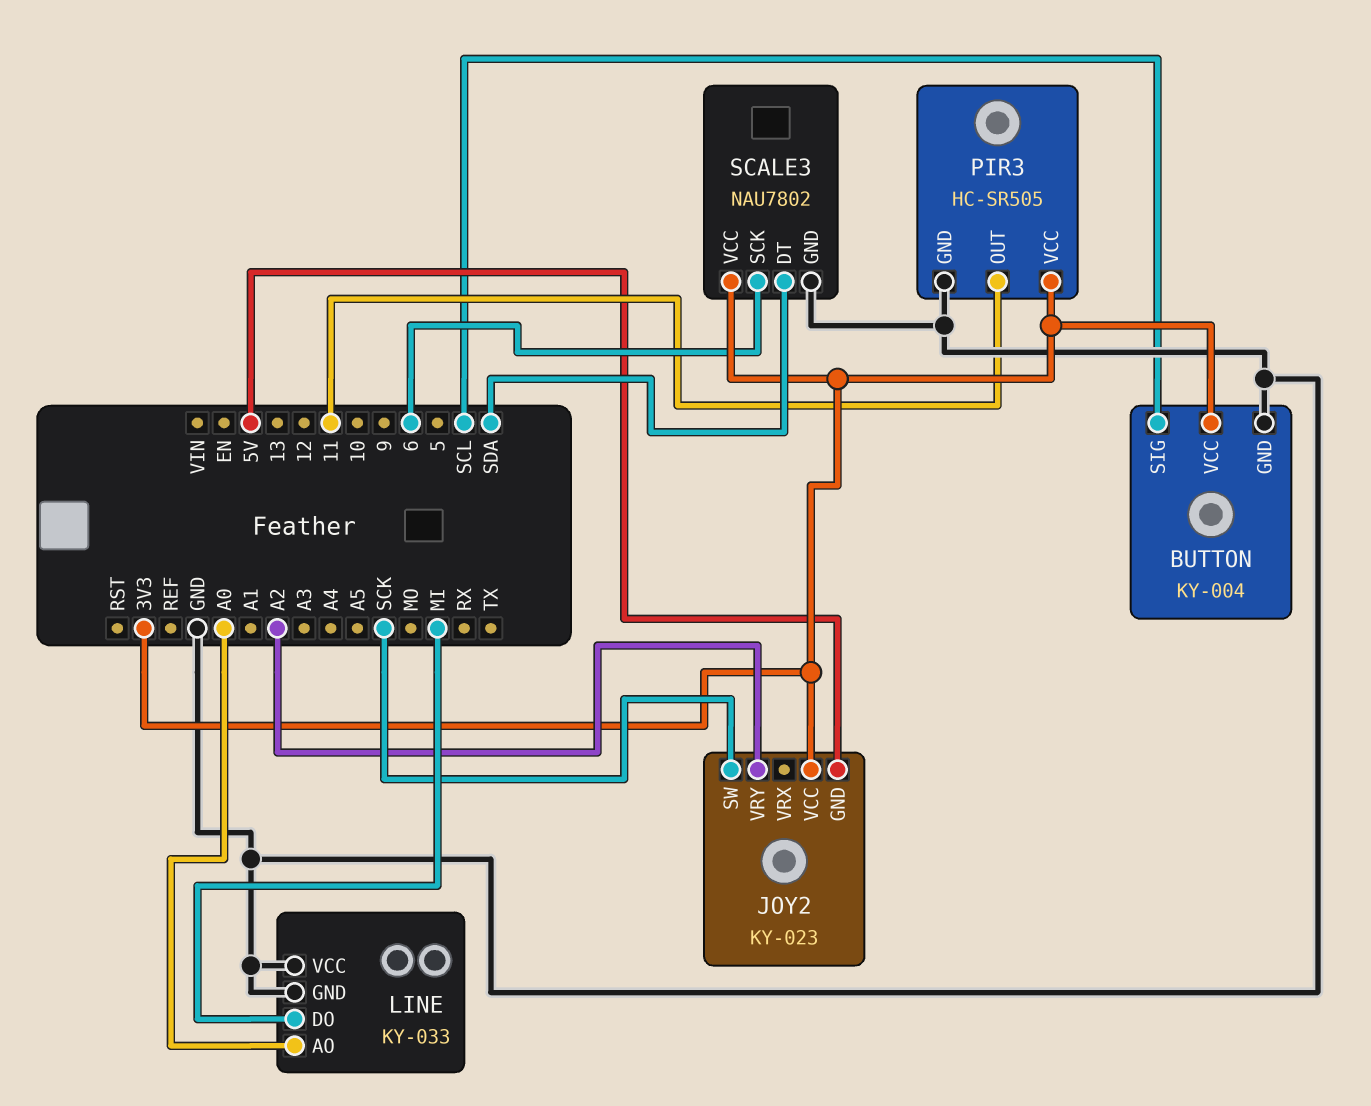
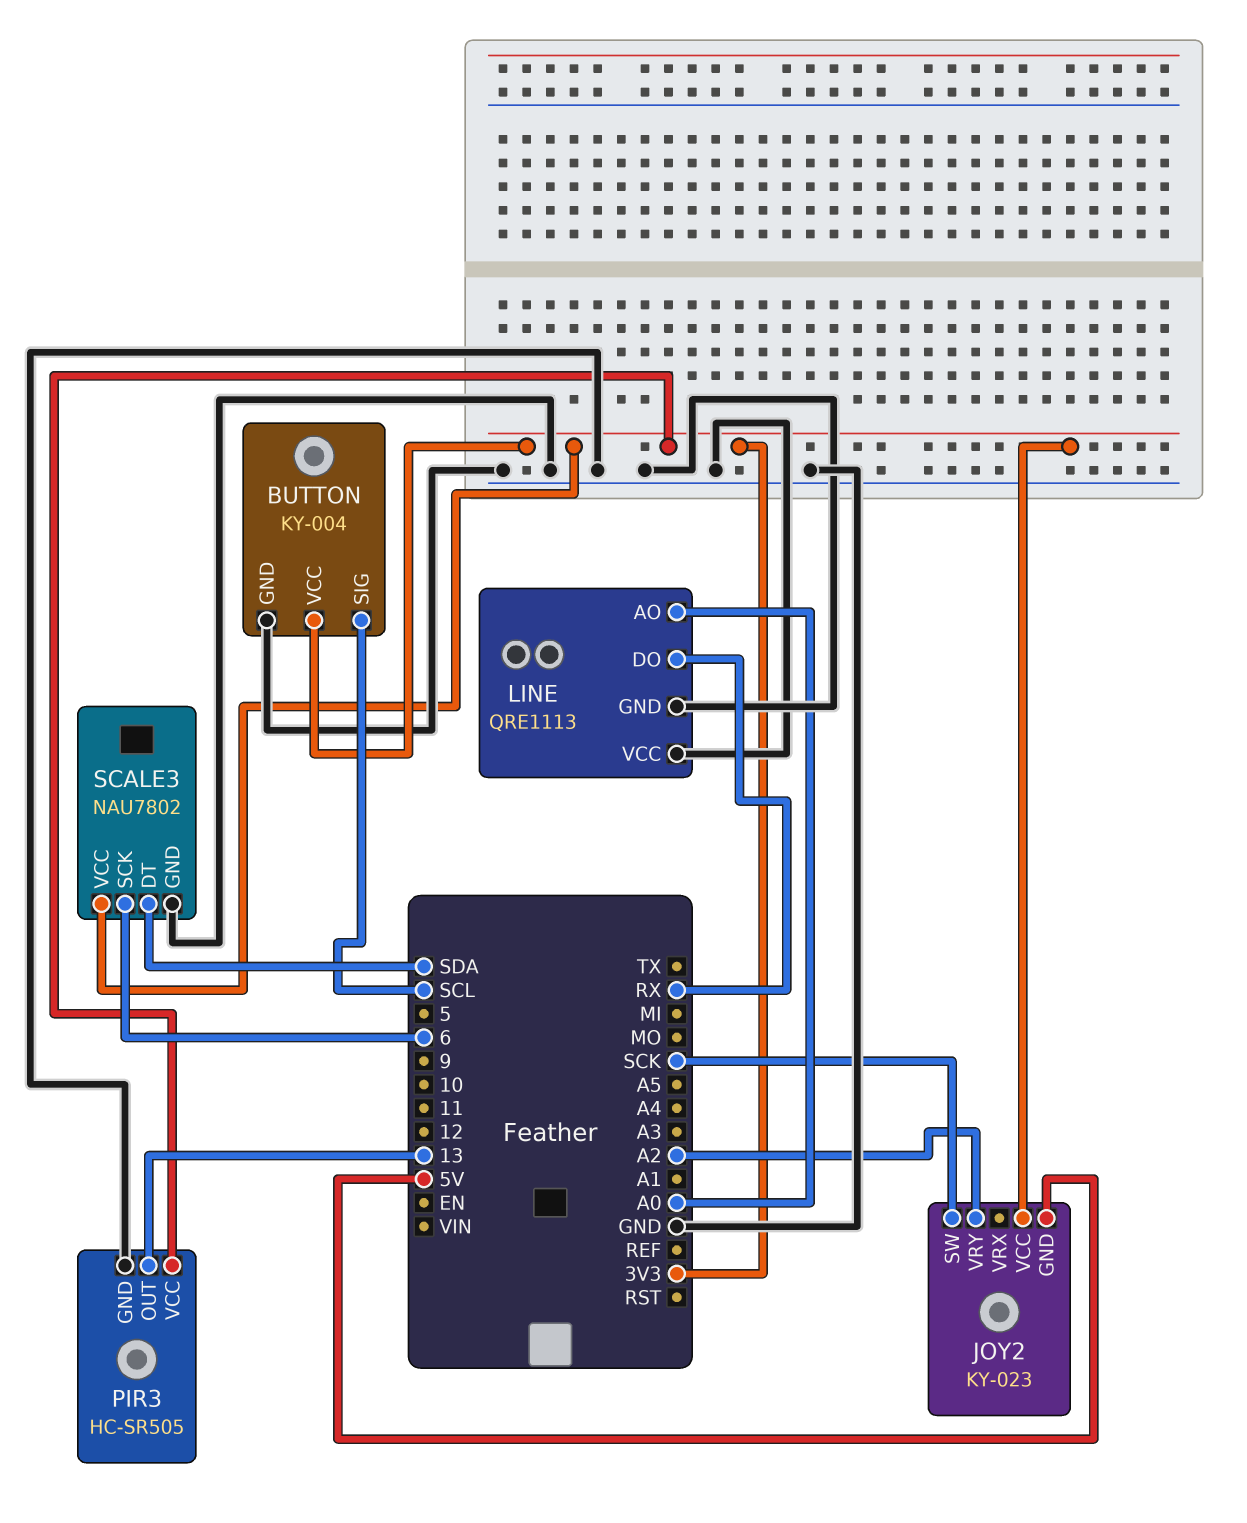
LINE: KY-033 -> QRE1113
LINE pin DO: MI -> RX
PIR3 pin OUT: 11 -> 13

